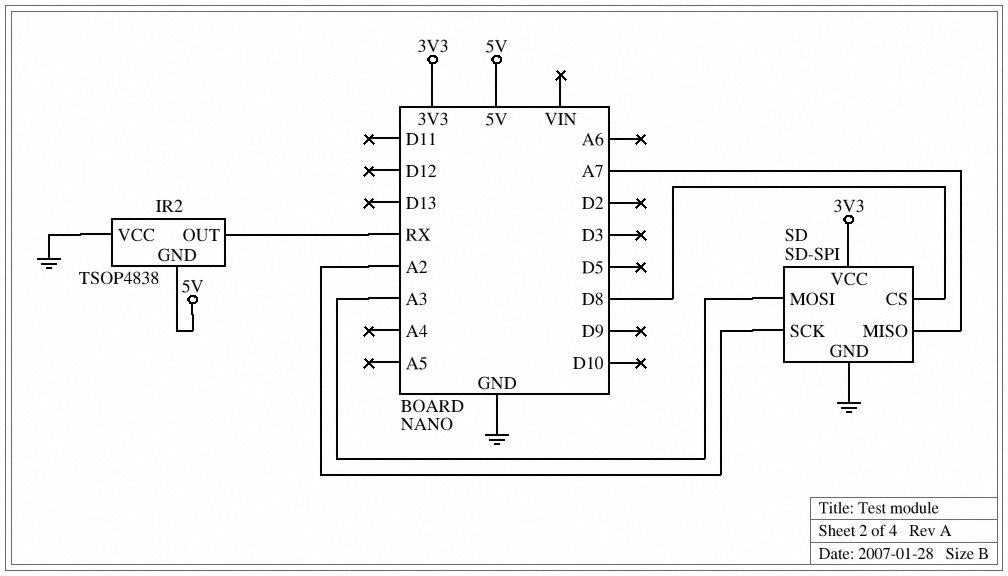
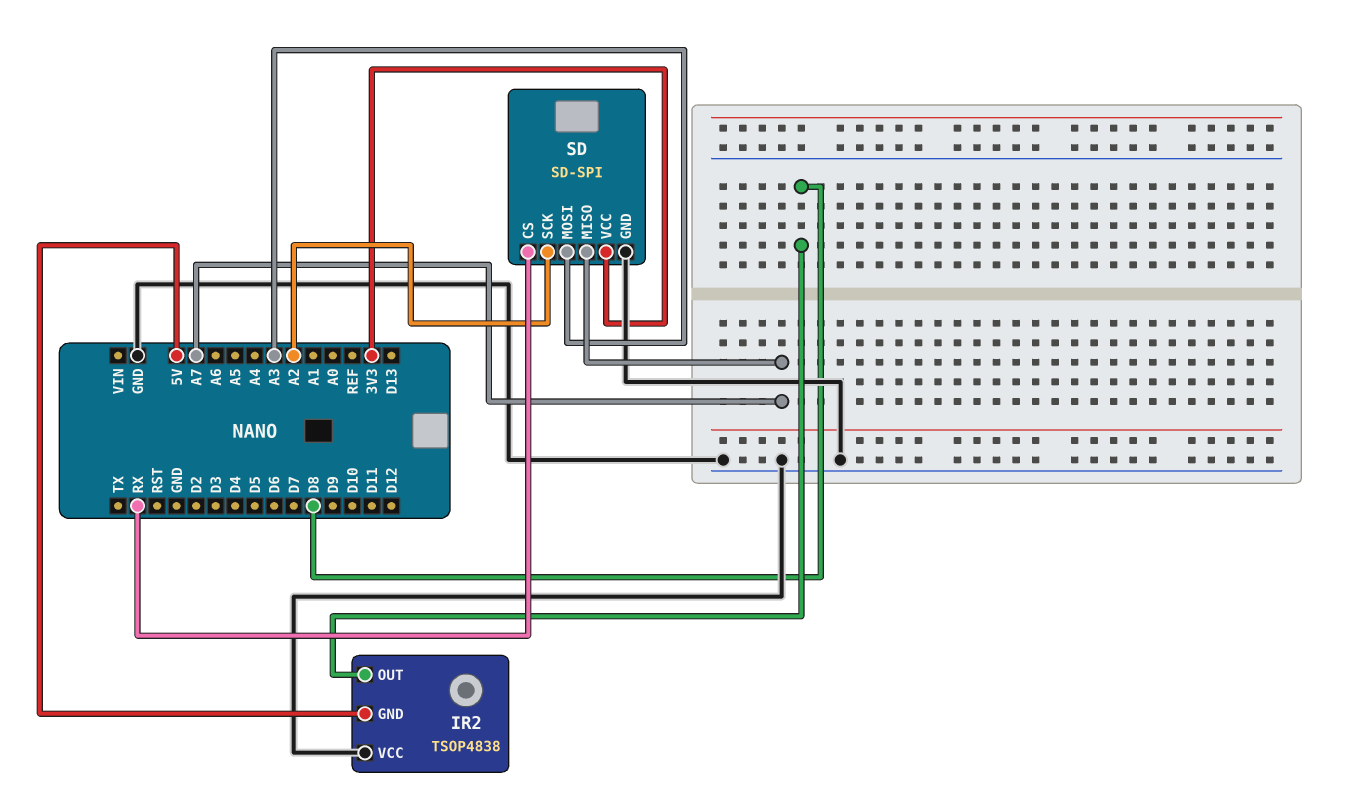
IR2 pin OUT: RX -> D8
SD pin CS: D8 -> RX

